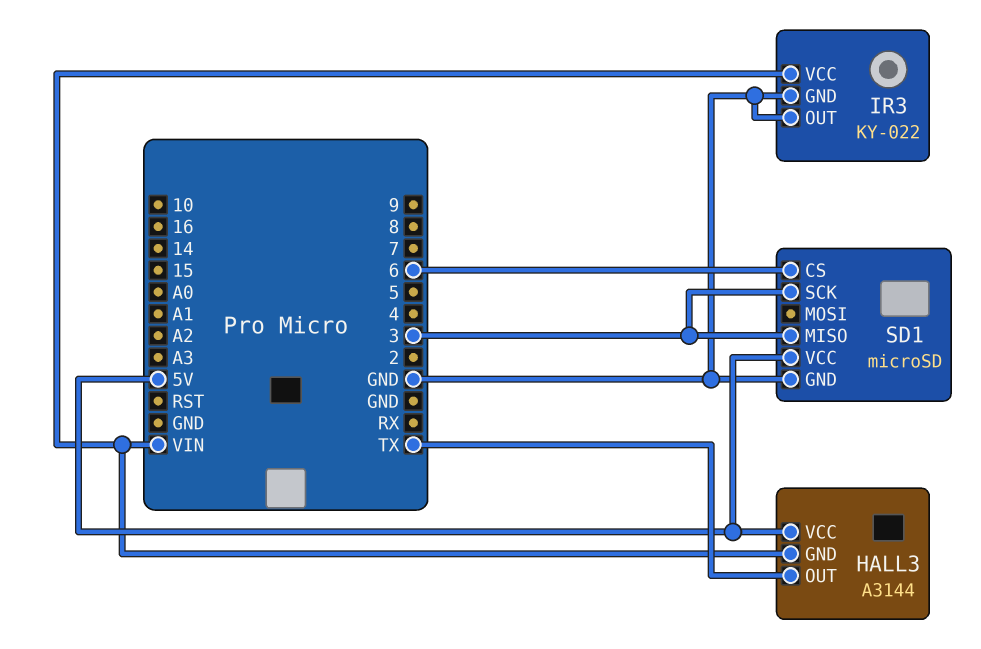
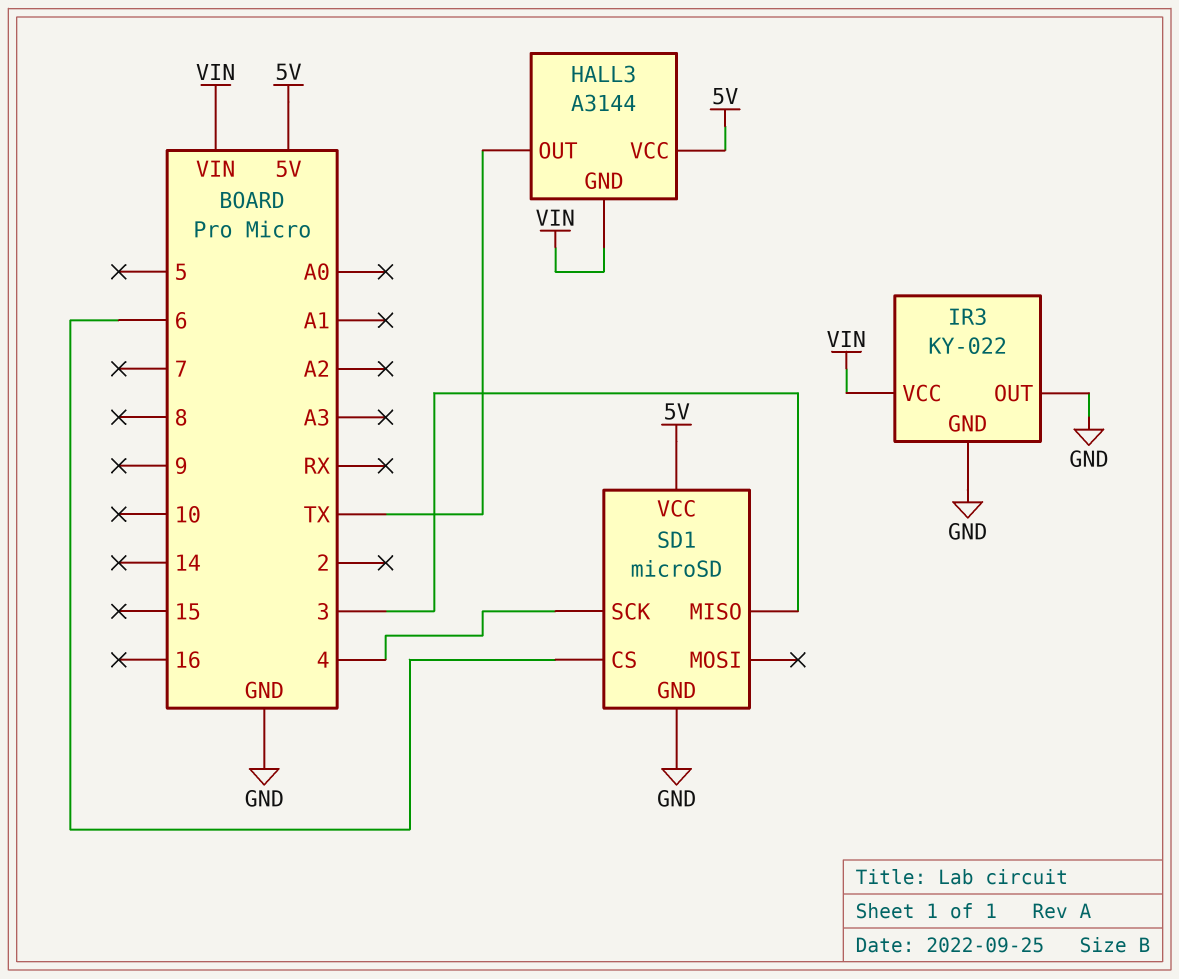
SD1 pin SCK: 3 -> 4

